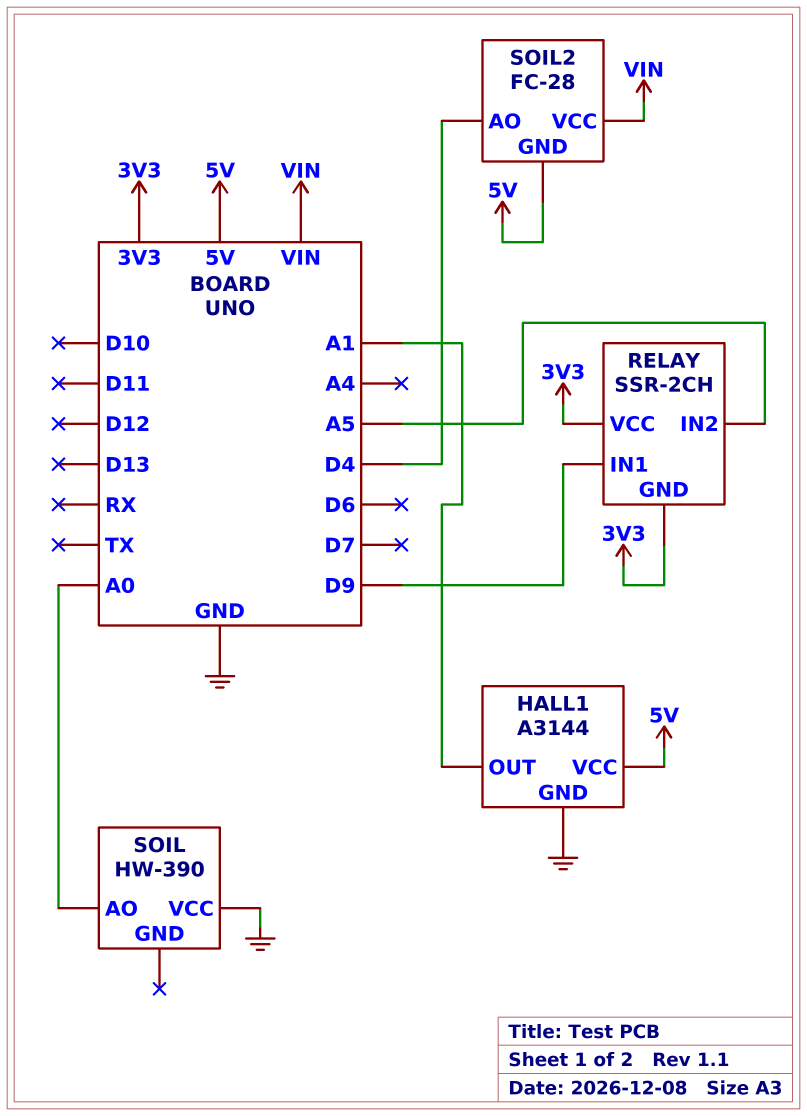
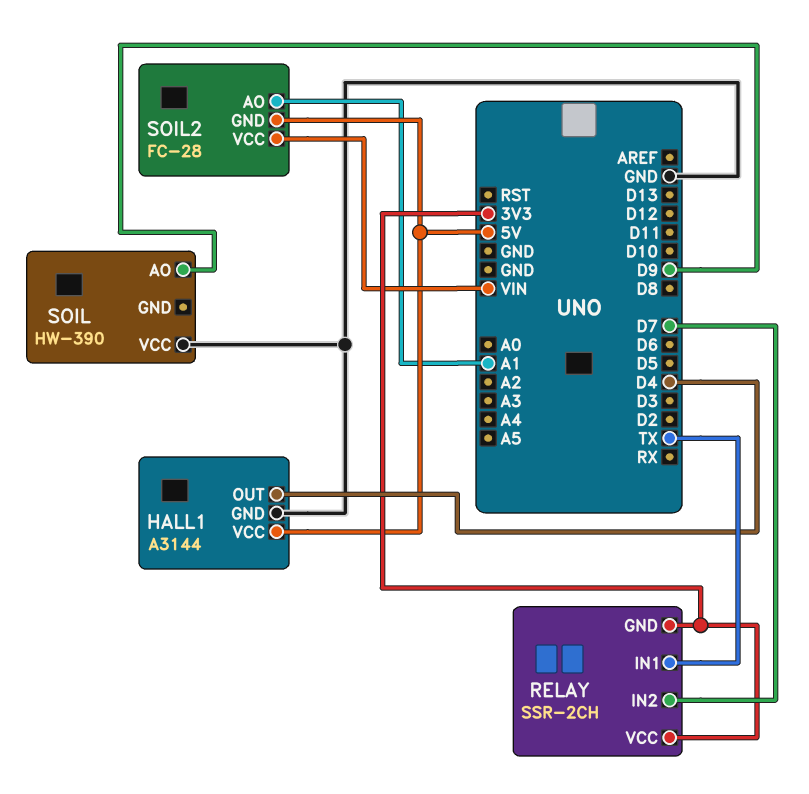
HALL1 pin OUT: A1 -> D4
RELAY pin IN1: D9 -> TX
RELAY pin IN2: A5 -> D7
SOIL pin AO: A0 -> D9
SOIL2 pin AO: D4 -> A1

